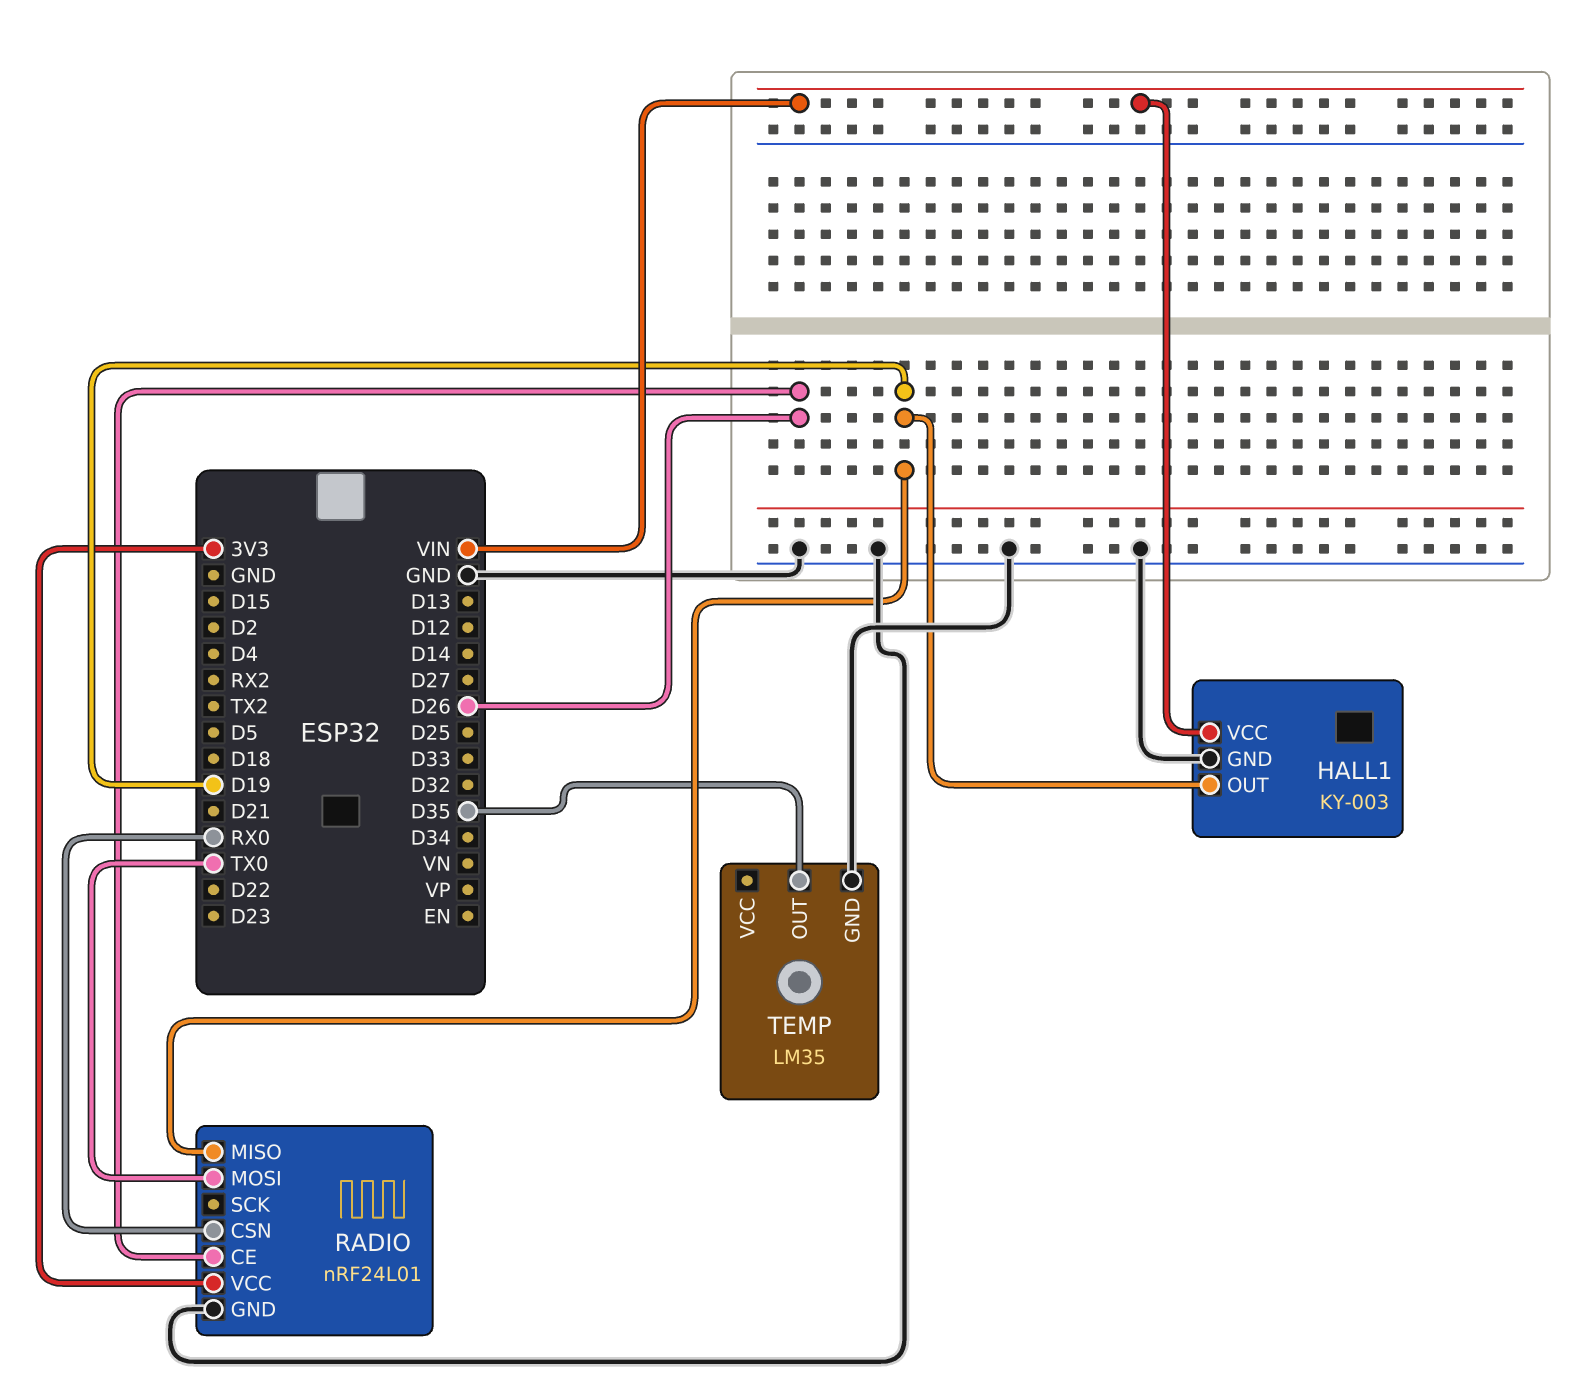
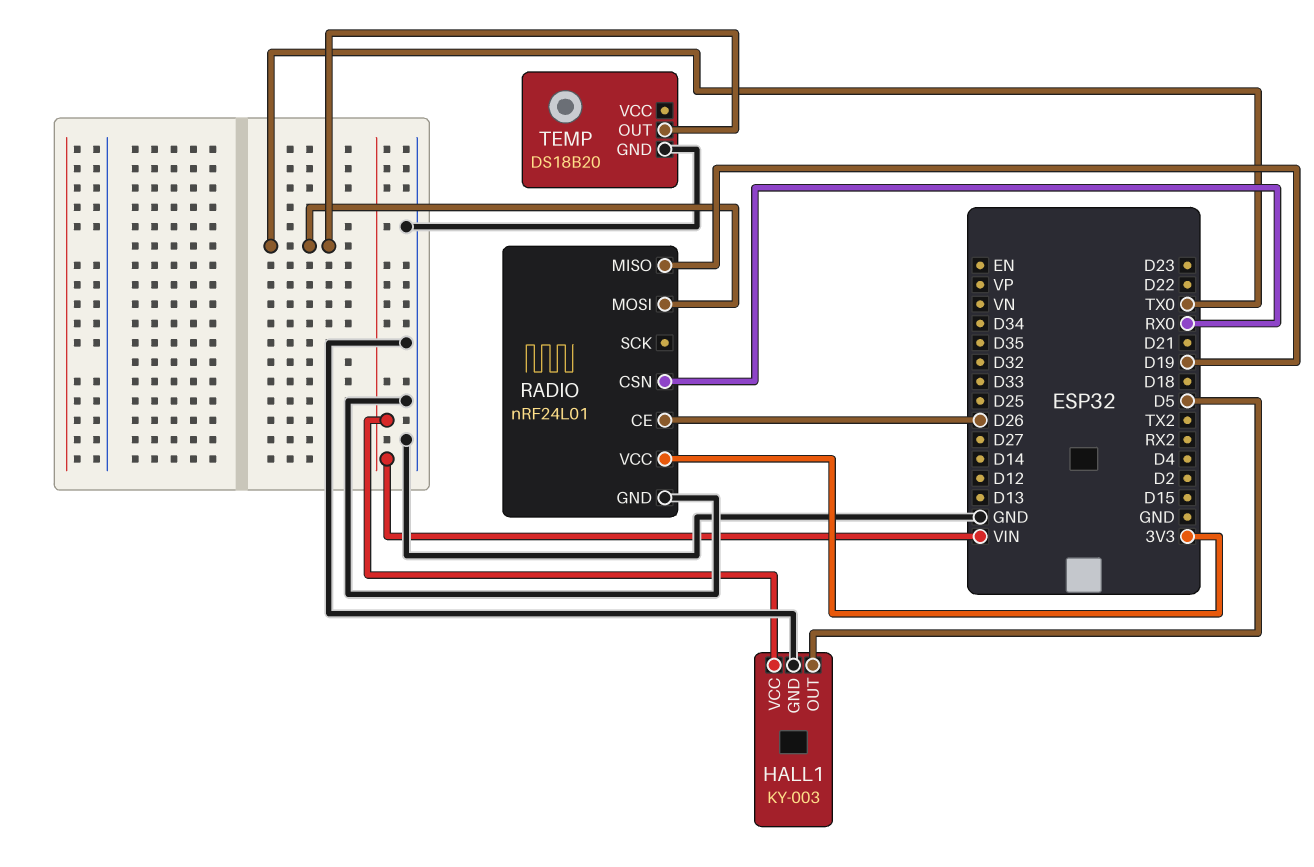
HALL1 pin OUT: D19 -> D5
TEMP: LM35 -> DS18B20
TEMP pin OUT: D35 -> TX0

